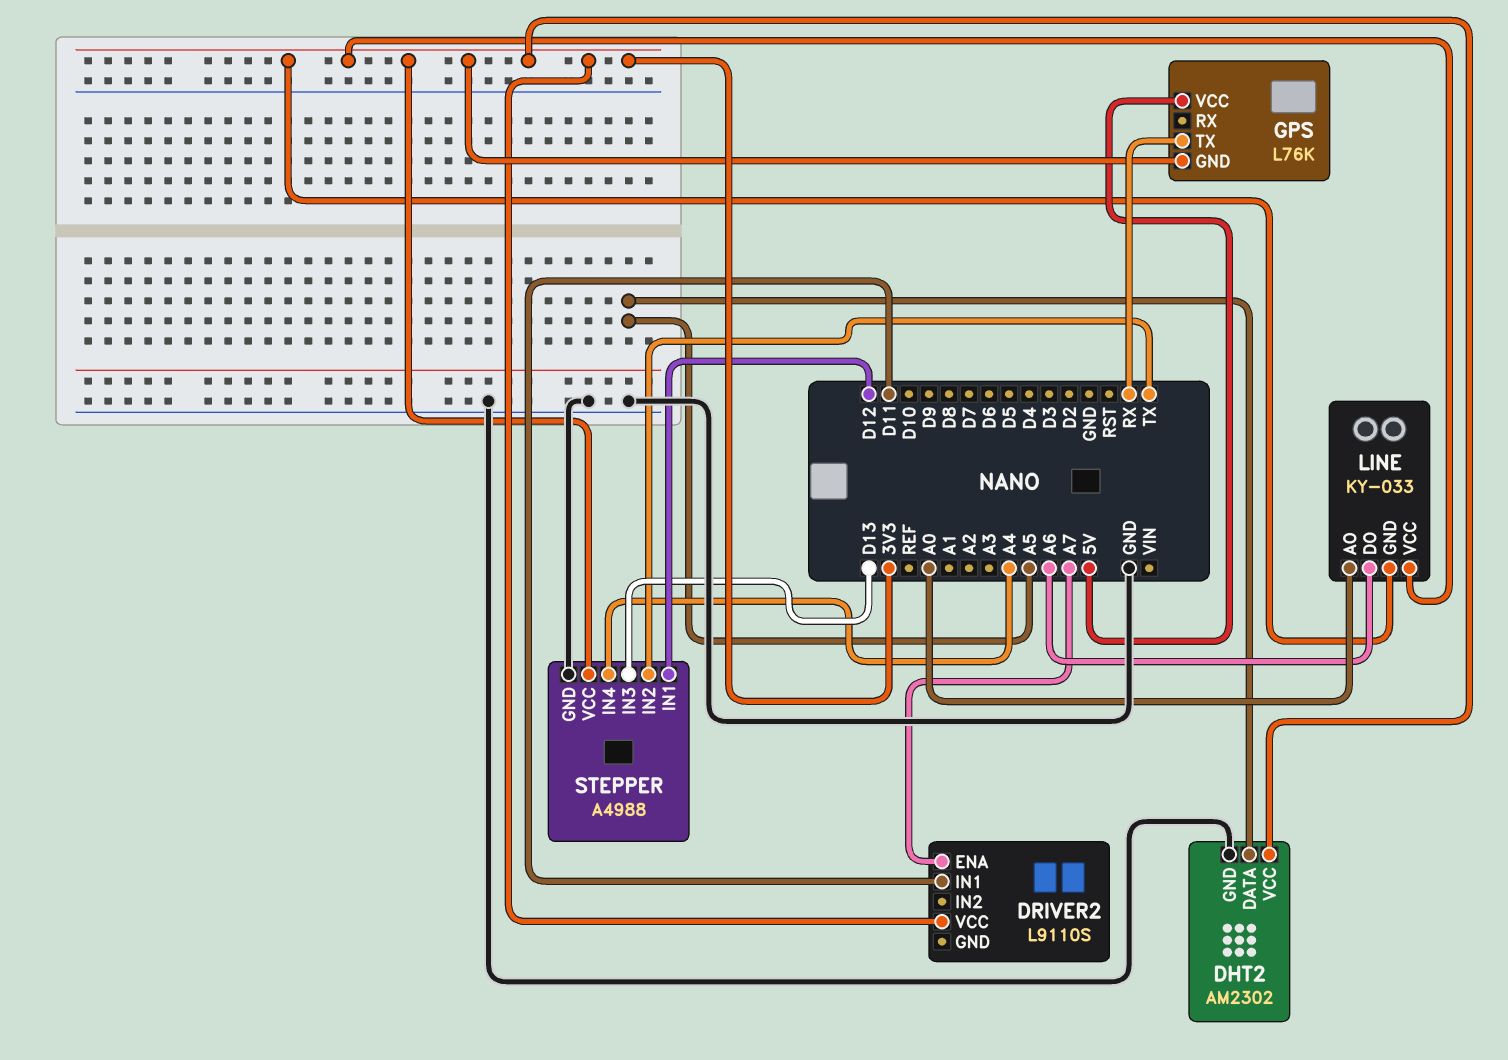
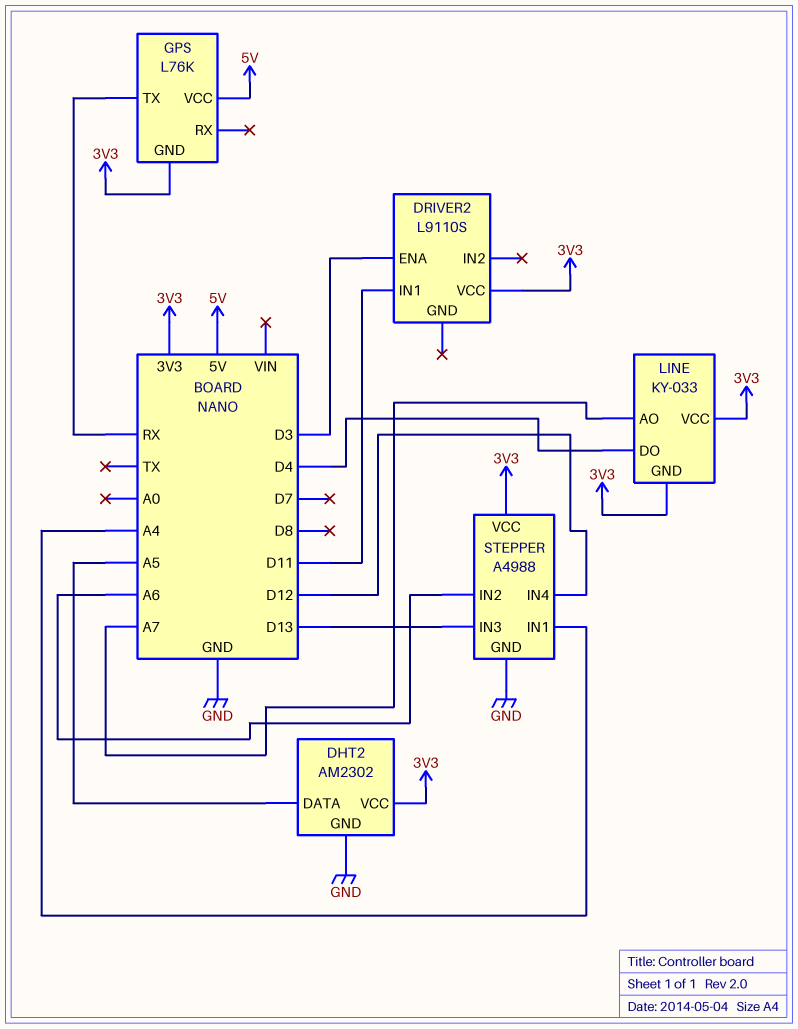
DRIVER2 pin ENA: A7 -> D3
LINE pin AO: A0 -> A7
LINE pin DO: A6 -> D4
STEPPER pin IN1: D12 -> A4
STEPPER pin IN2: TX -> A6
STEPPER pin IN4: A4 -> D12

